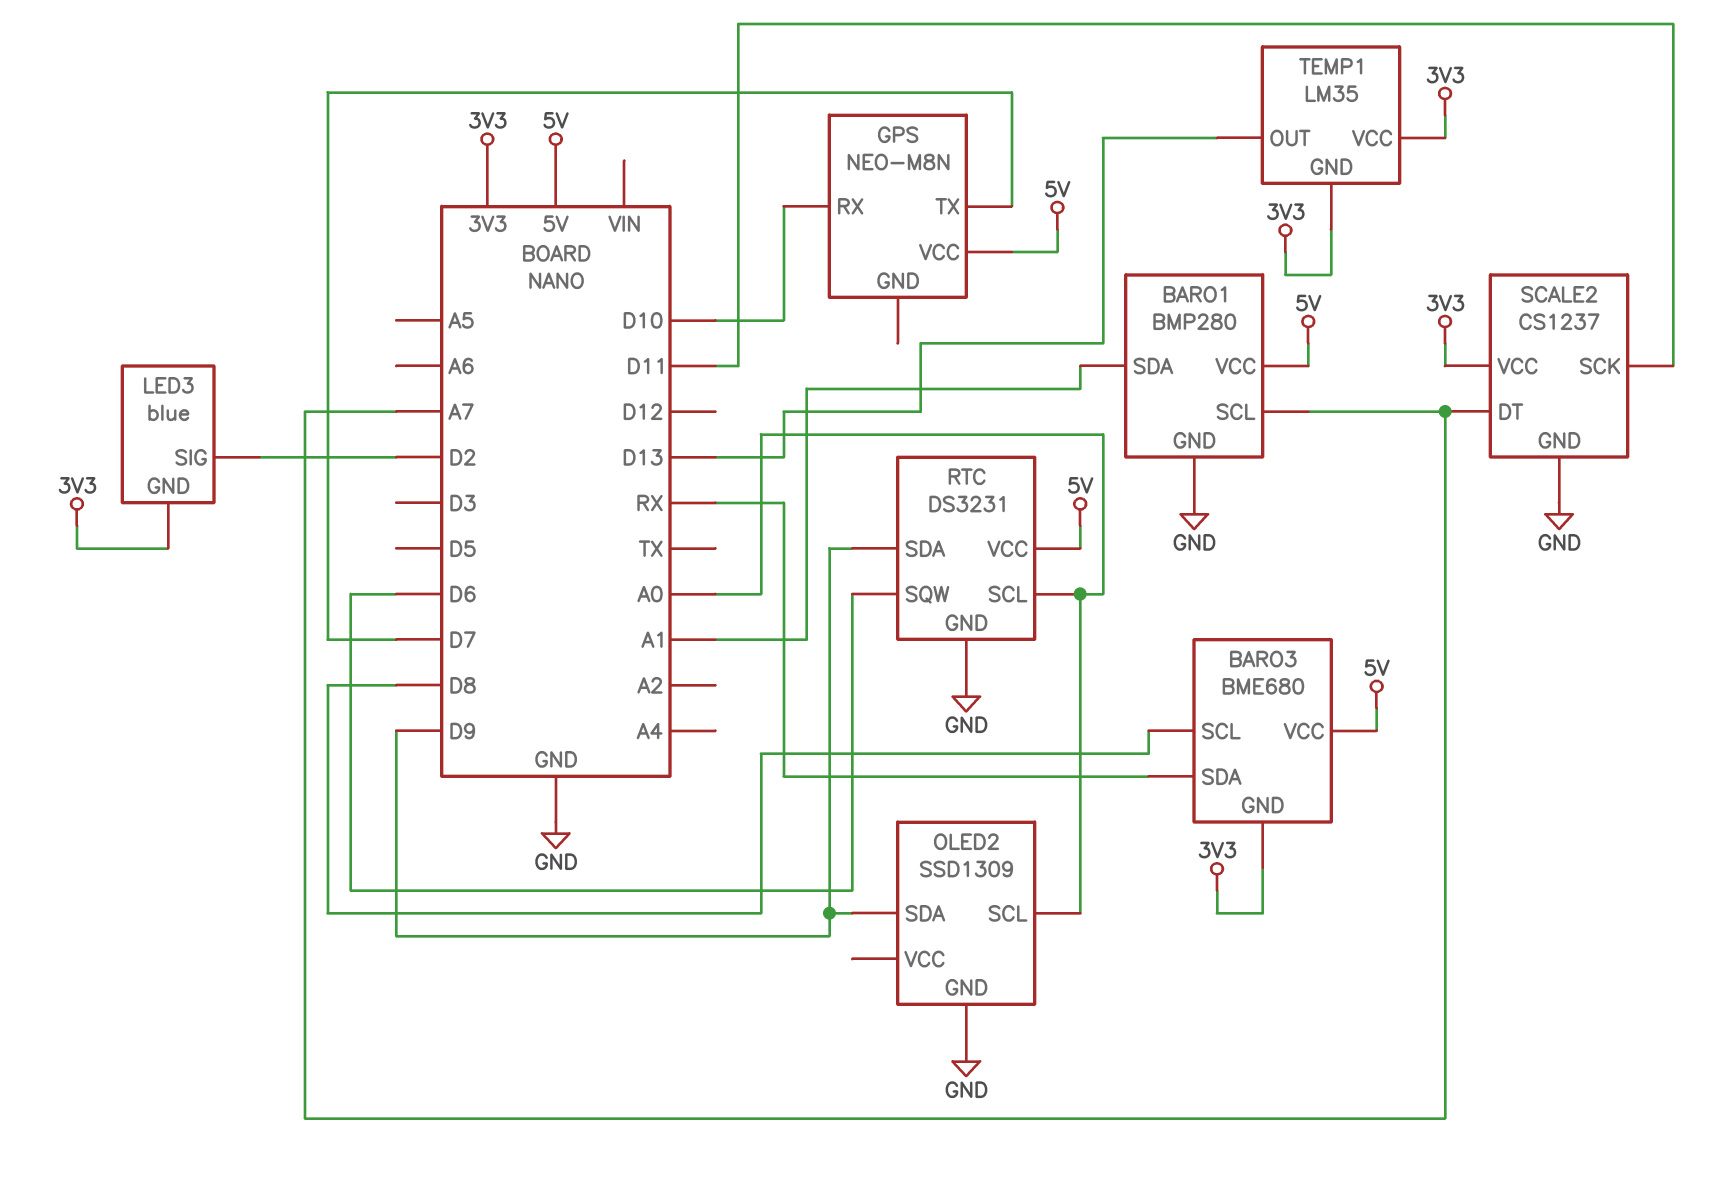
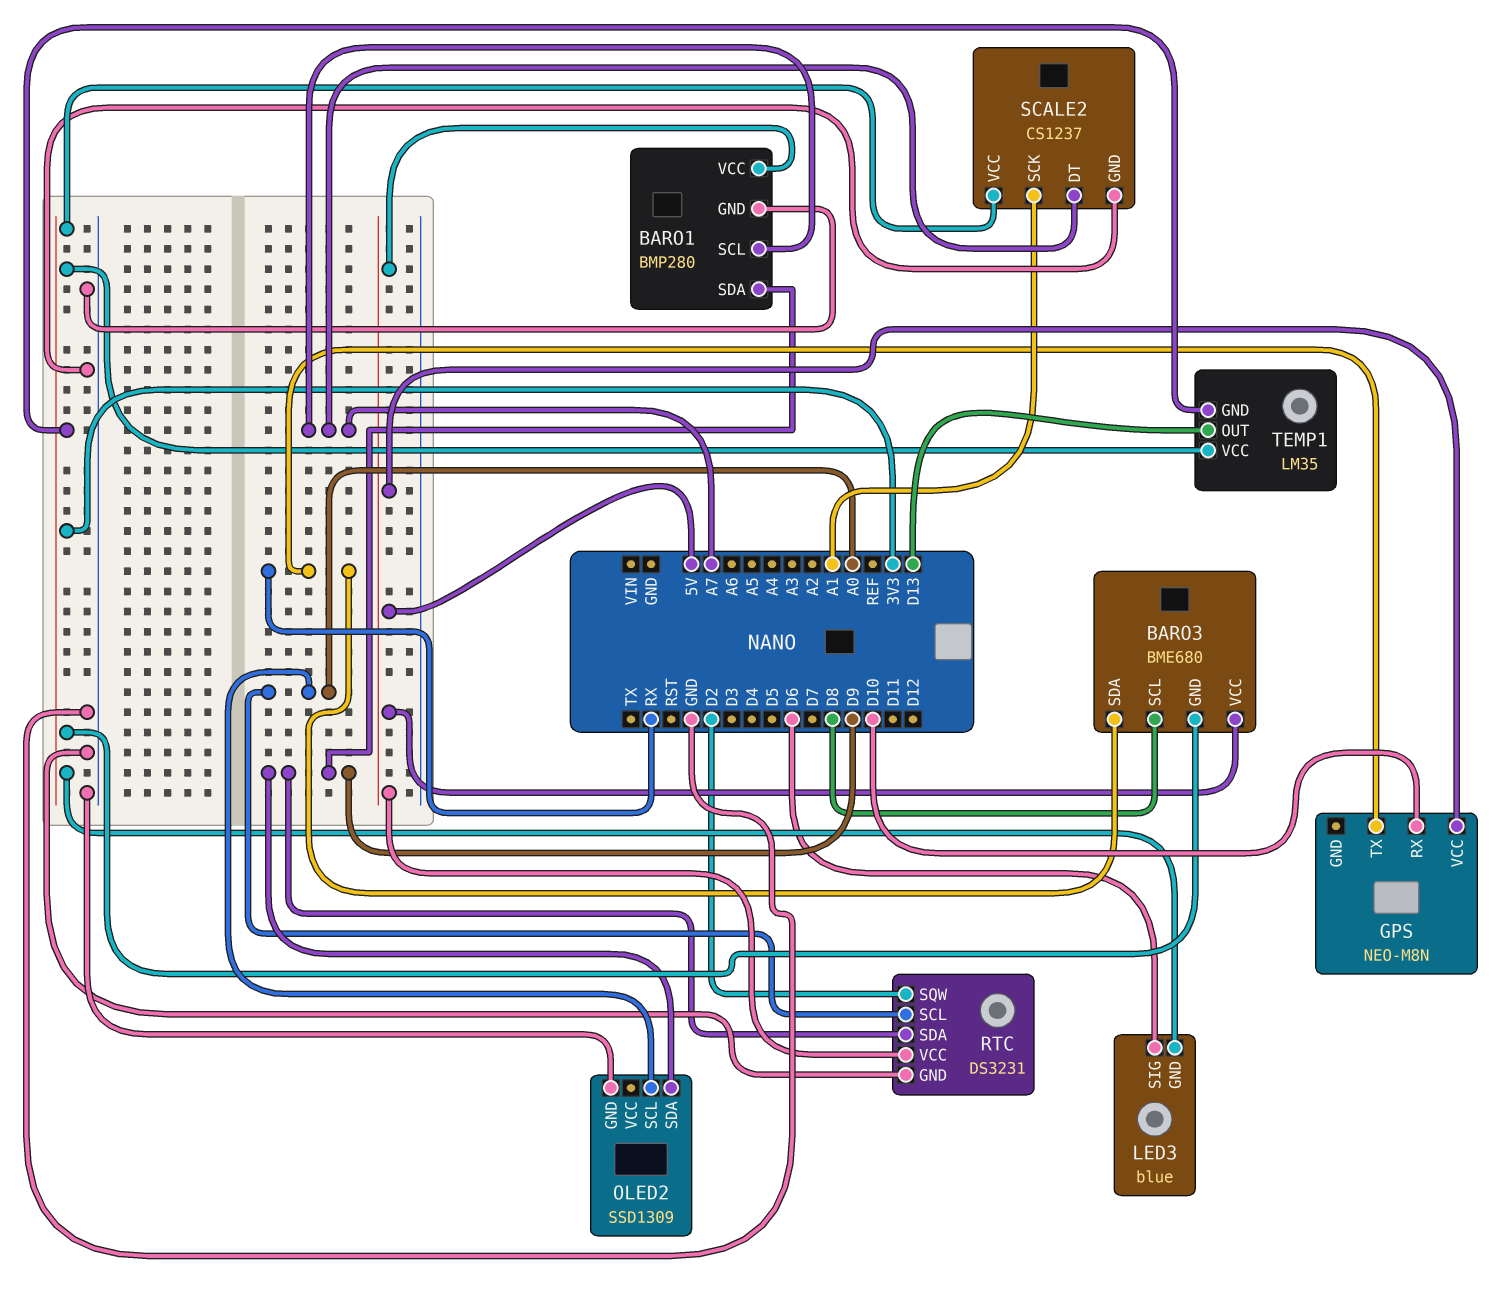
BARO1 pin SDA: A1 -> D9
GPS pin TX: D7 -> RX
LED3 pin SIG: D2 -> D6
RTC pin SQW: D6 -> D2
SCALE2 pin SCK: D11 -> A1

